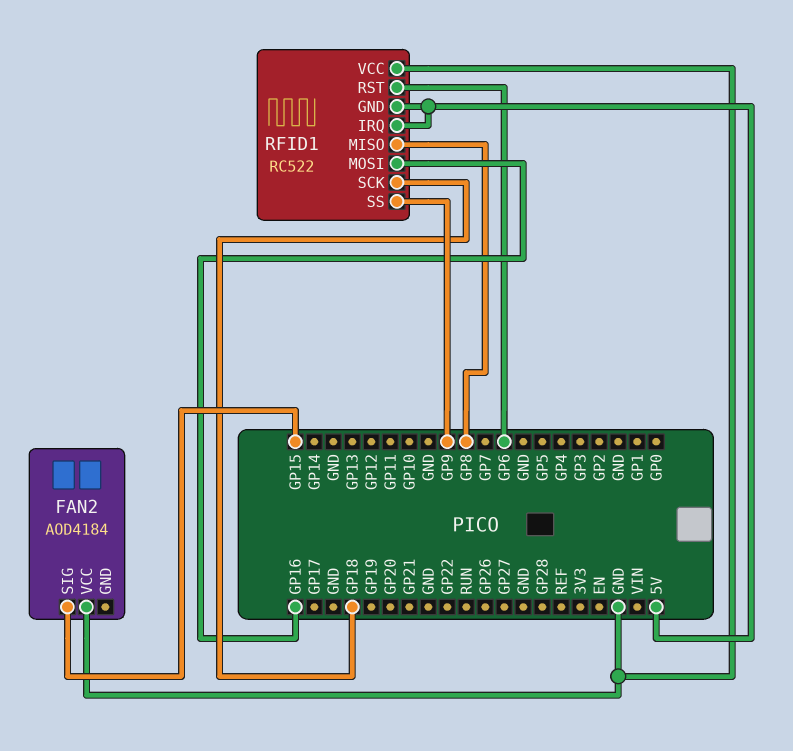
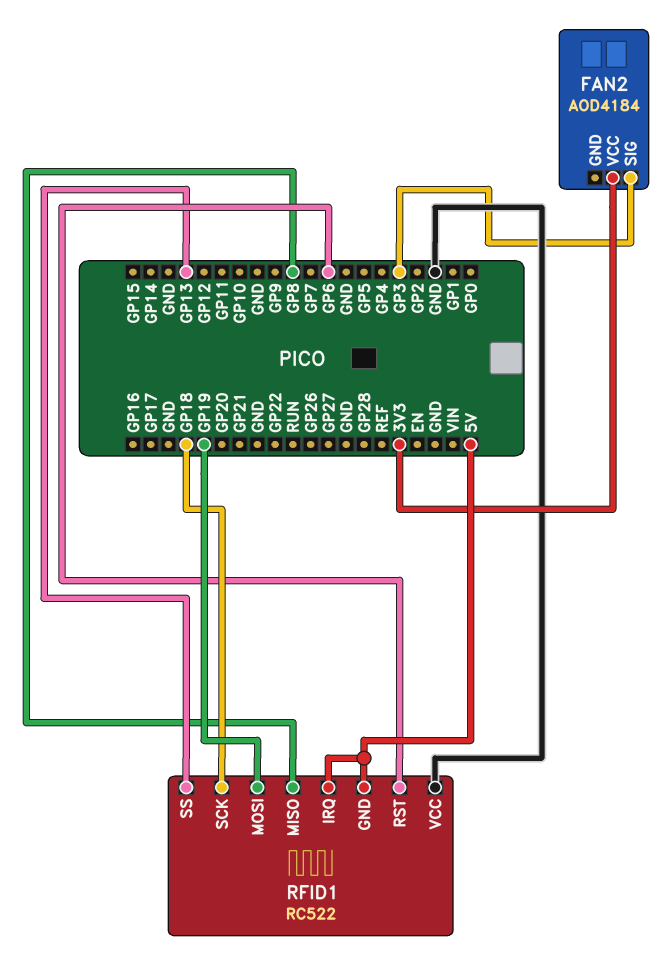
FAN2 pin SIG: GP15 -> GP3
FAN2 pin VCC: GND -> 3V3
RFID1 pin MOSI: GP16 -> GP19
RFID1 pin SS: GP9 -> GP13

